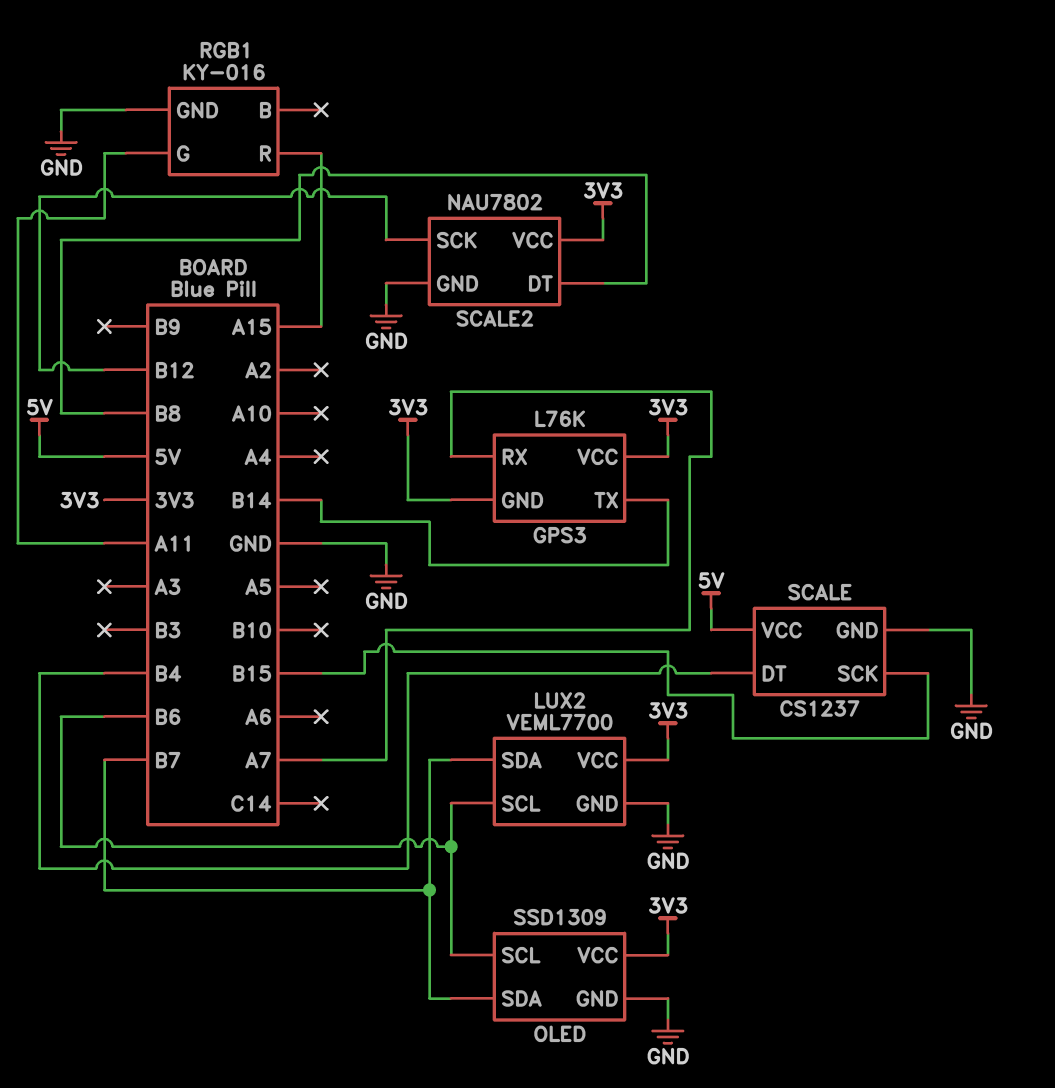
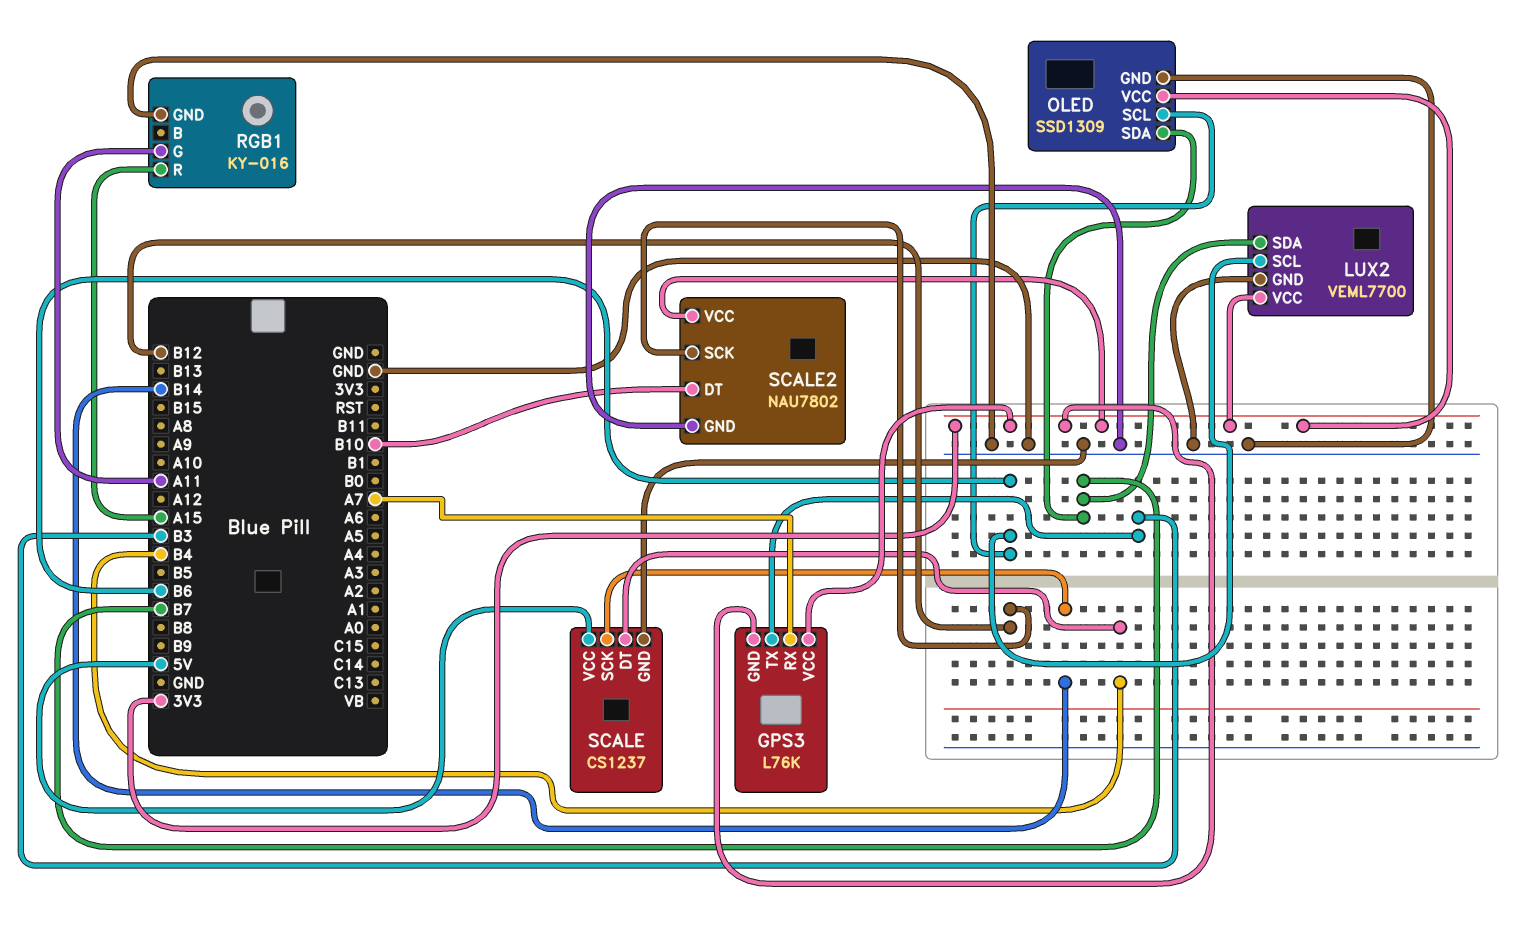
GPS3 pin TX: B14 -> B3
SCALE pin SCK: B15 -> B14
SCALE2 pin DT: B8 -> B10

